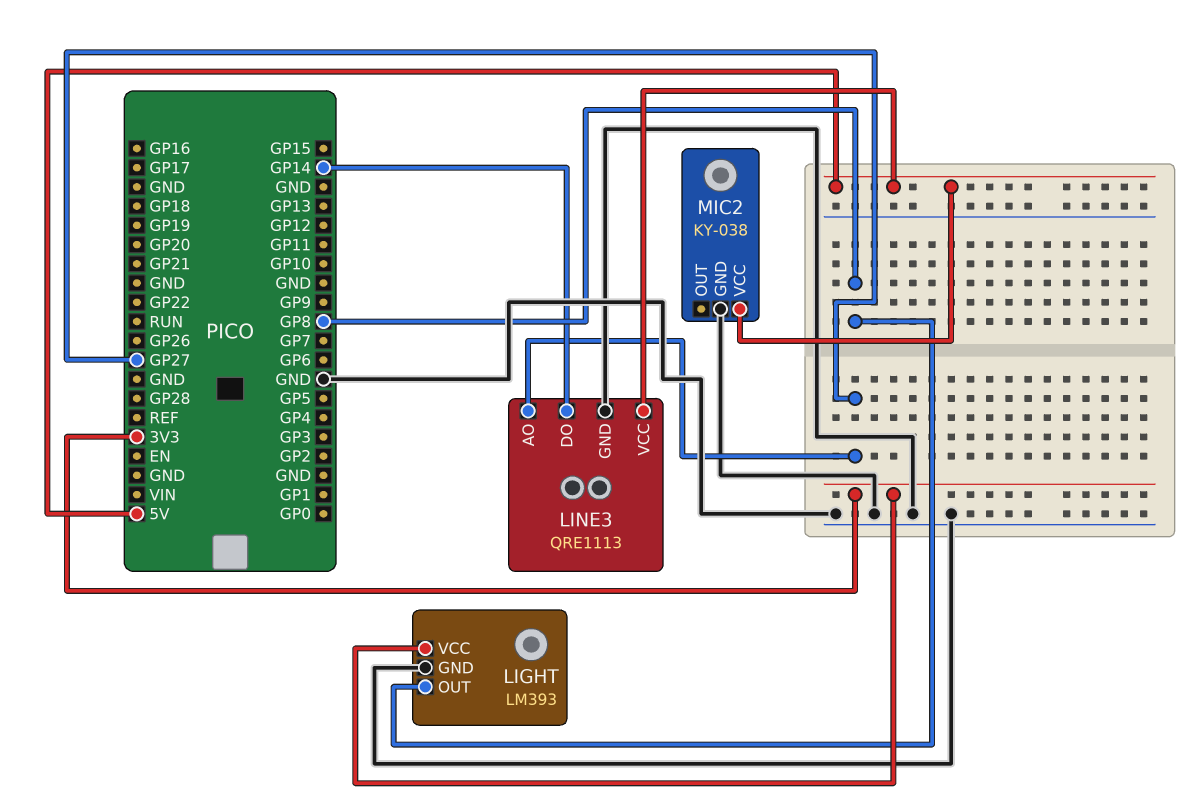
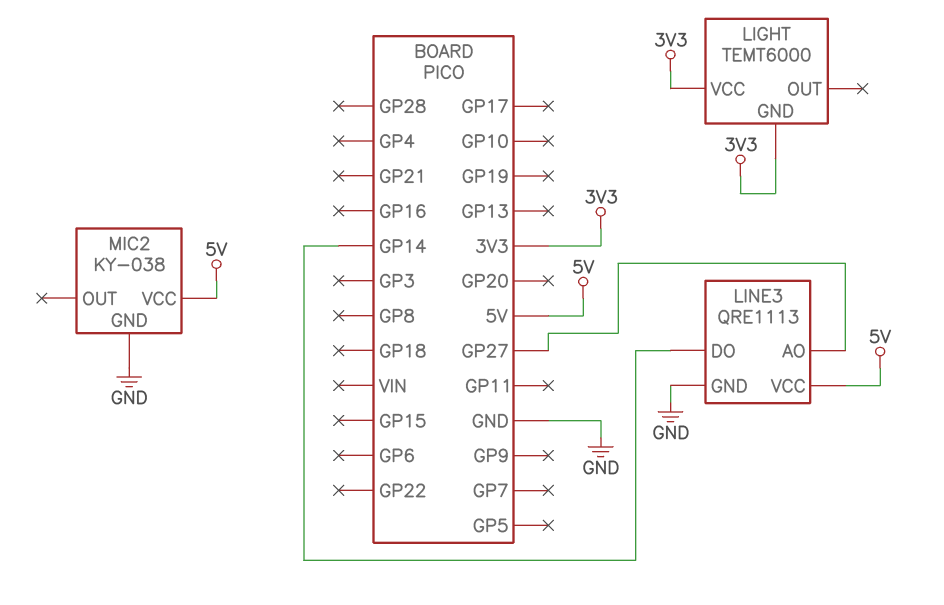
LIGHT: LM393 -> TEMT6000
LIGHT pin GND: GND -> 3V3
LIGHT pin OUT: GP8 -> none

